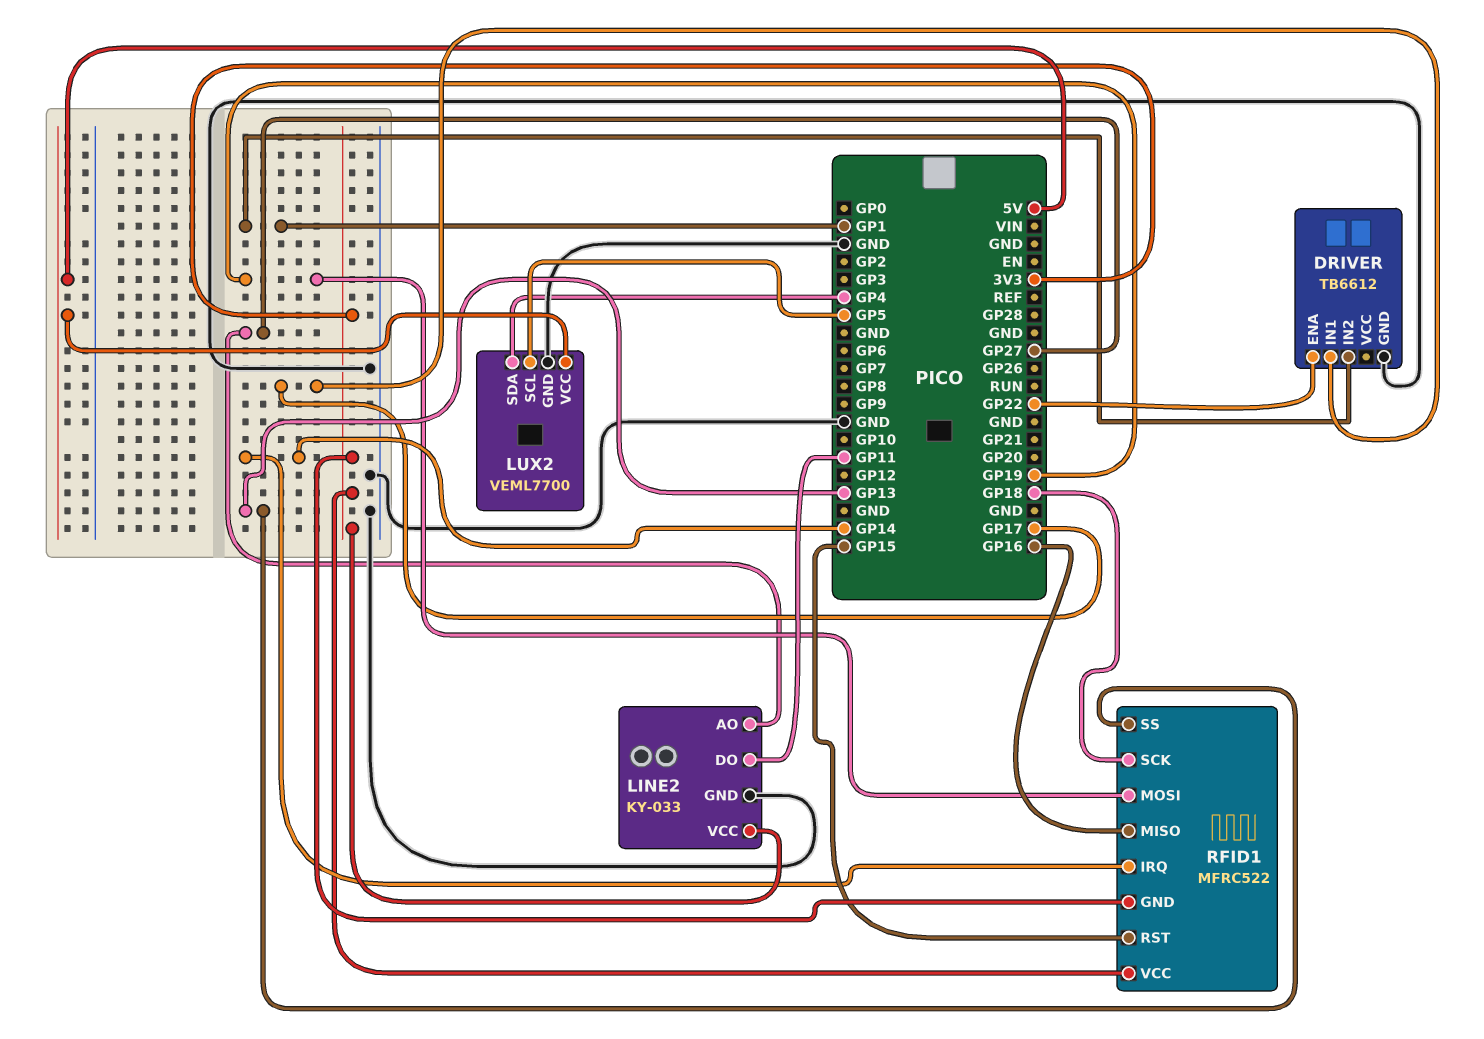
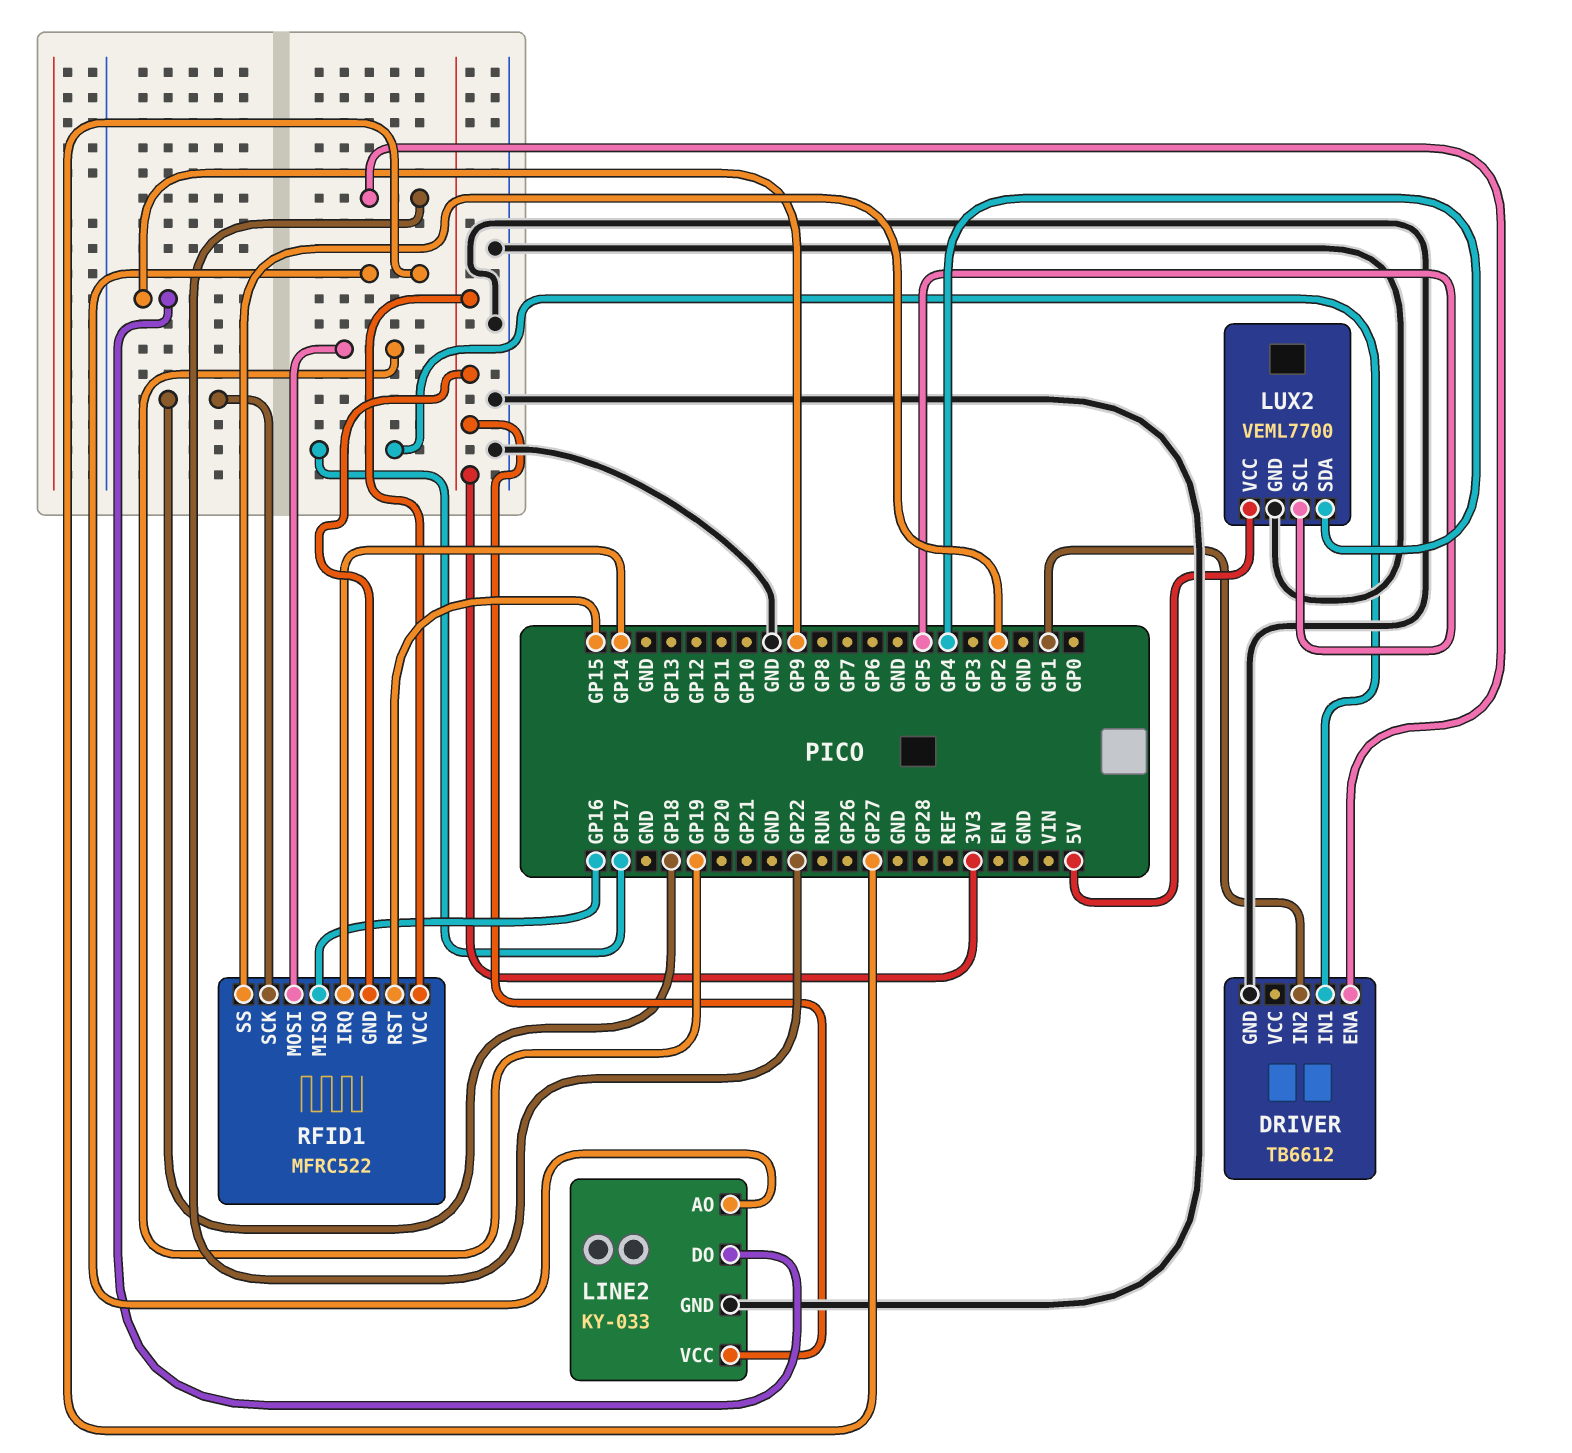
LINE2 pin DO: GP11 -> GP9
RFID1 pin SS: GP13 -> GP2

